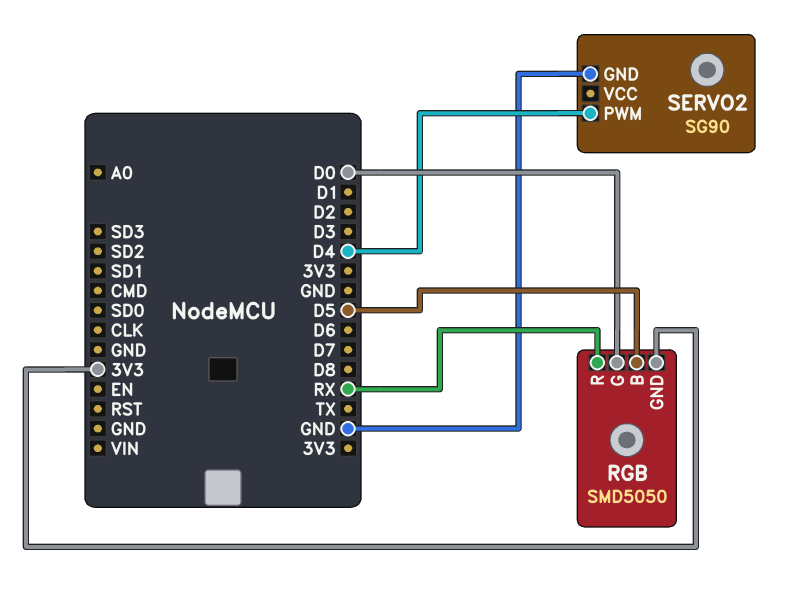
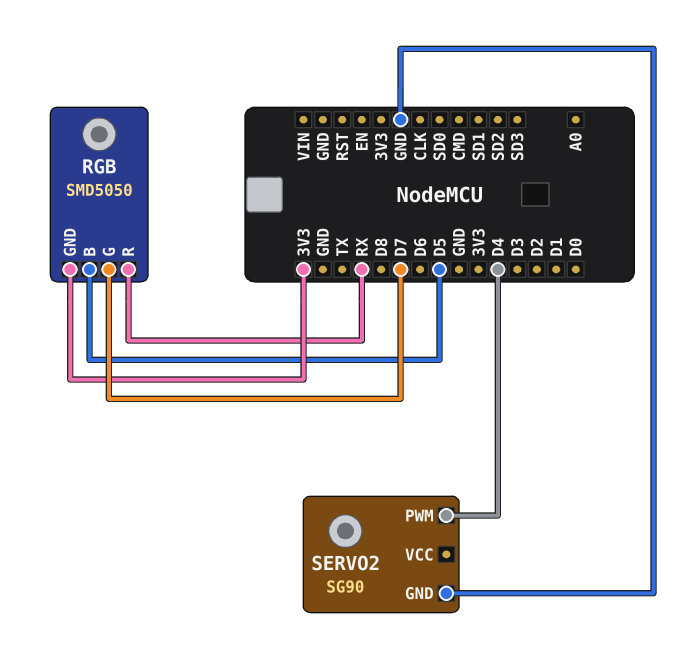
RGB pin G: D0 -> D7

